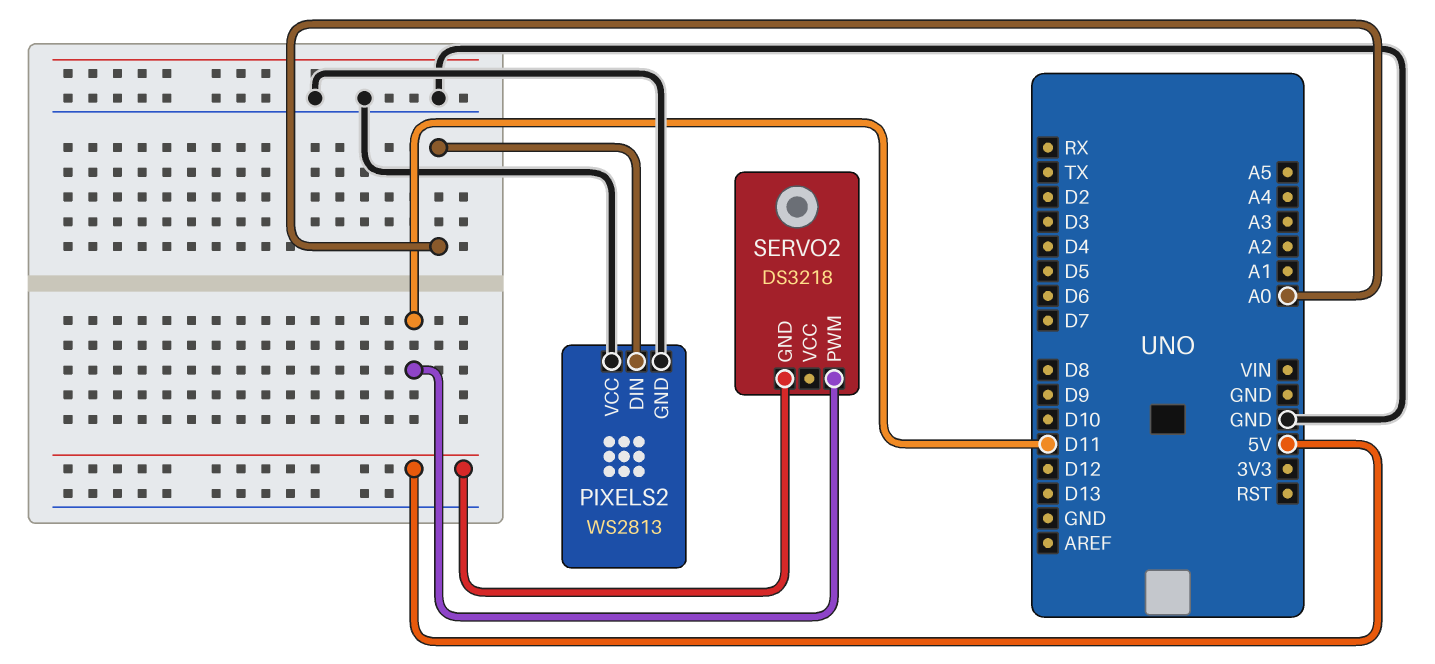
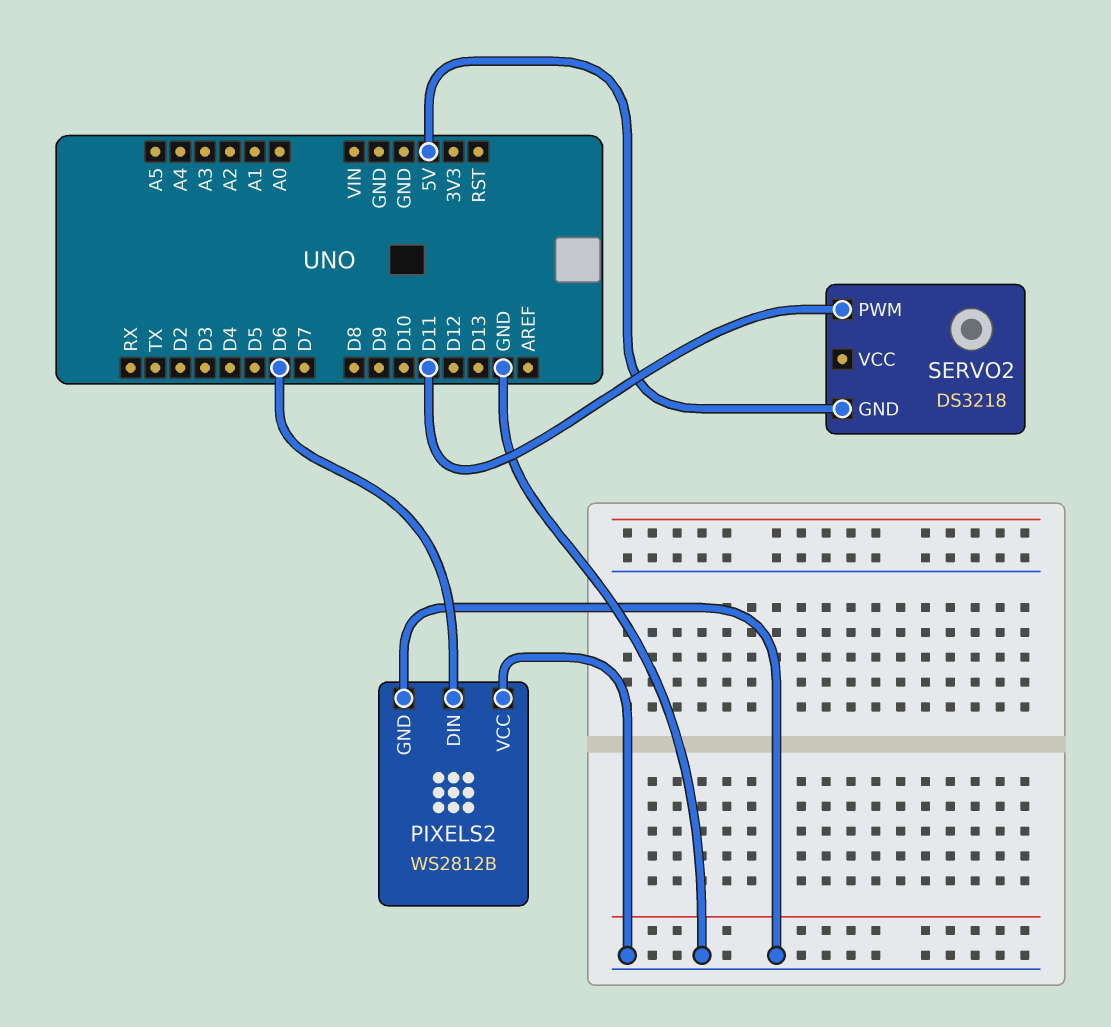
PIXELS2: WS2813 -> WS2812B
PIXELS2 pin DIN: A0 -> D6

